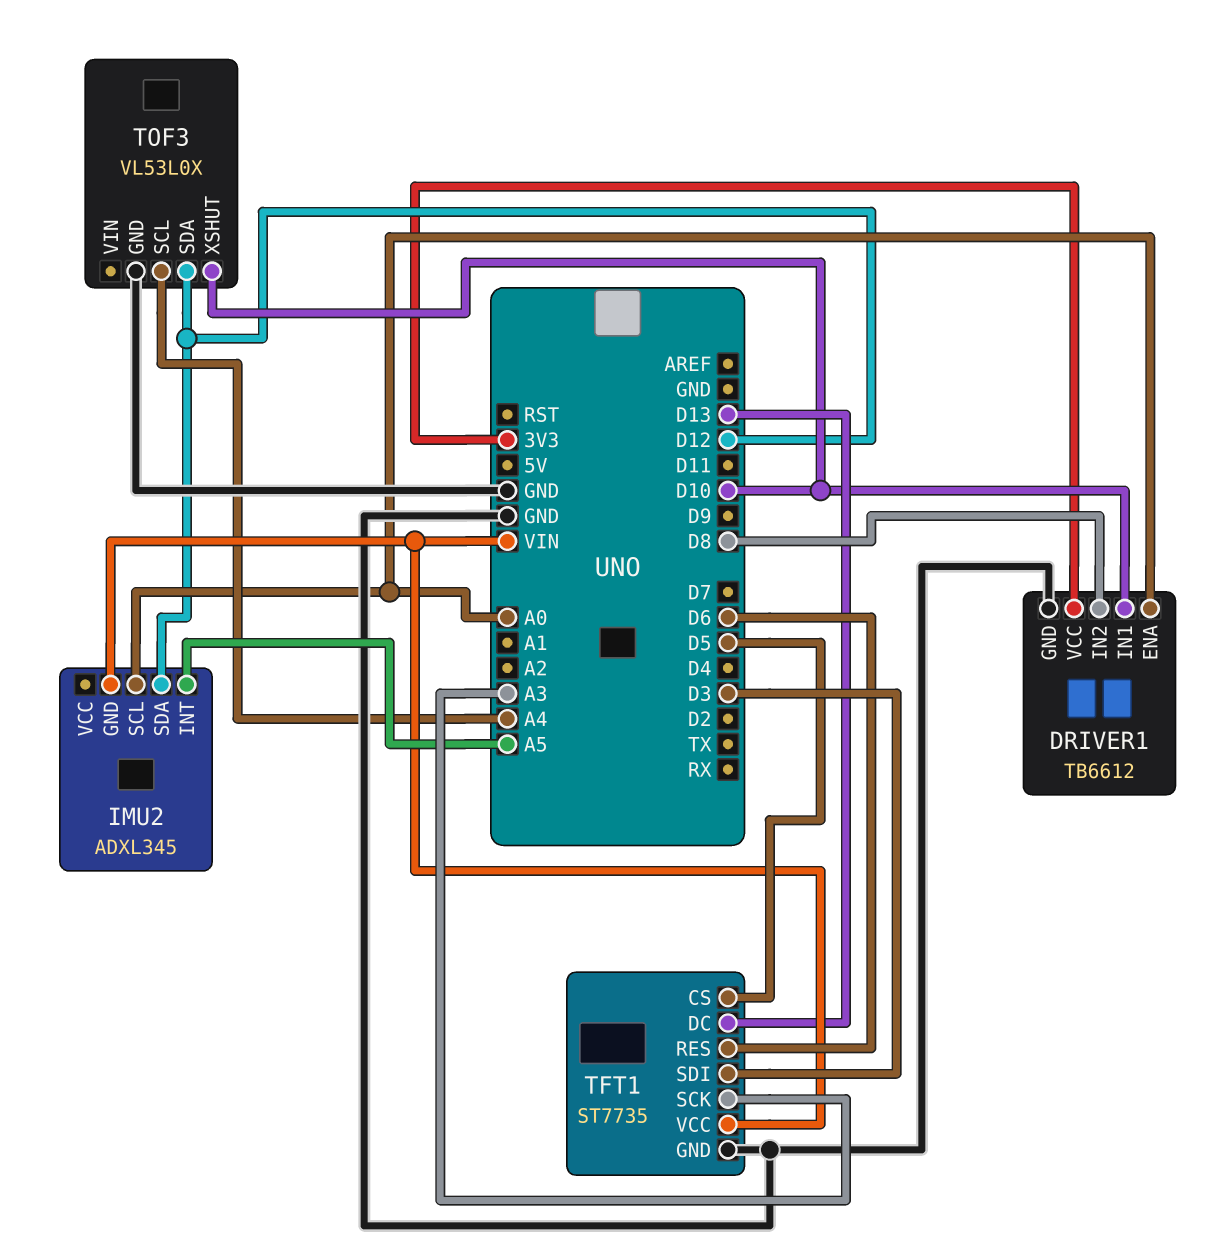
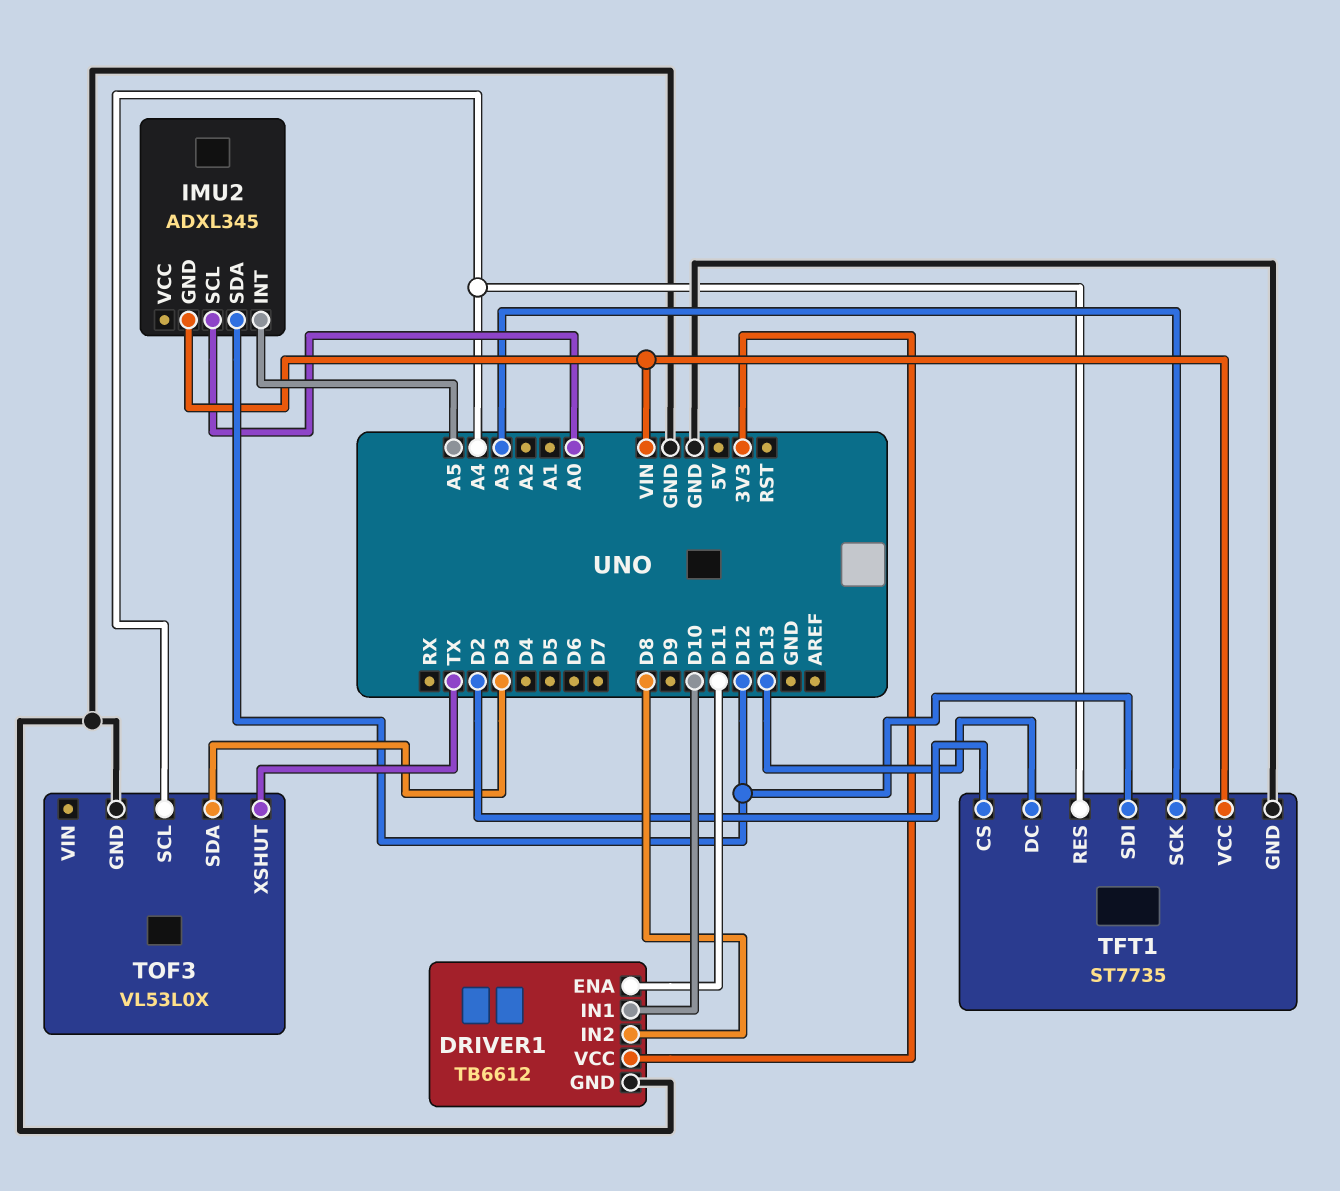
DRIVER1 pin ENA: A0 -> D11
TFT1 pin CS: D5 -> D2
TFT1 pin RES: D6 -> A4
TFT1 pin SDI: D3 -> D12
TOF3 pin SDA: D12 -> D3
TOF3 pin XSHUT: D10 -> TX

